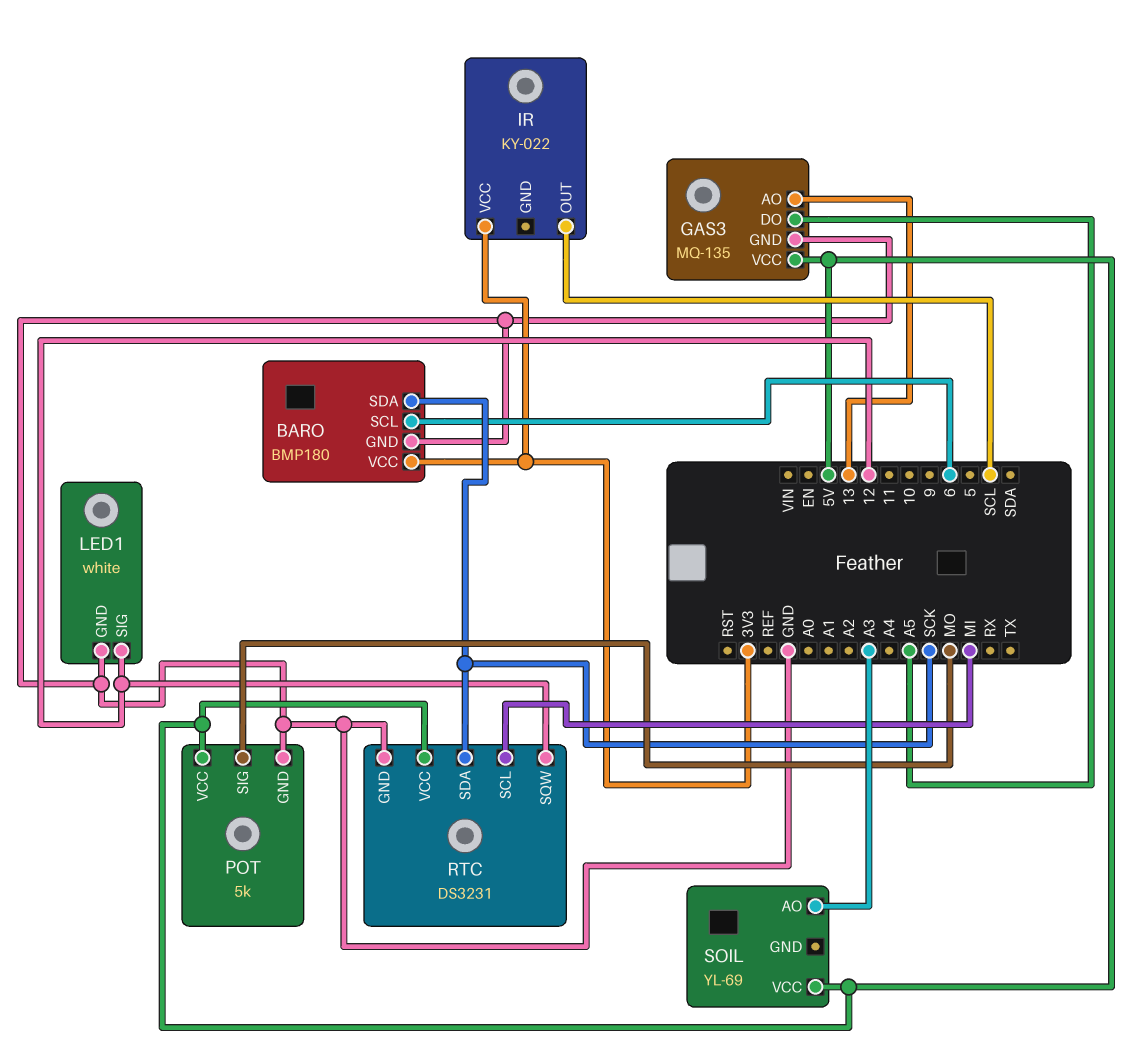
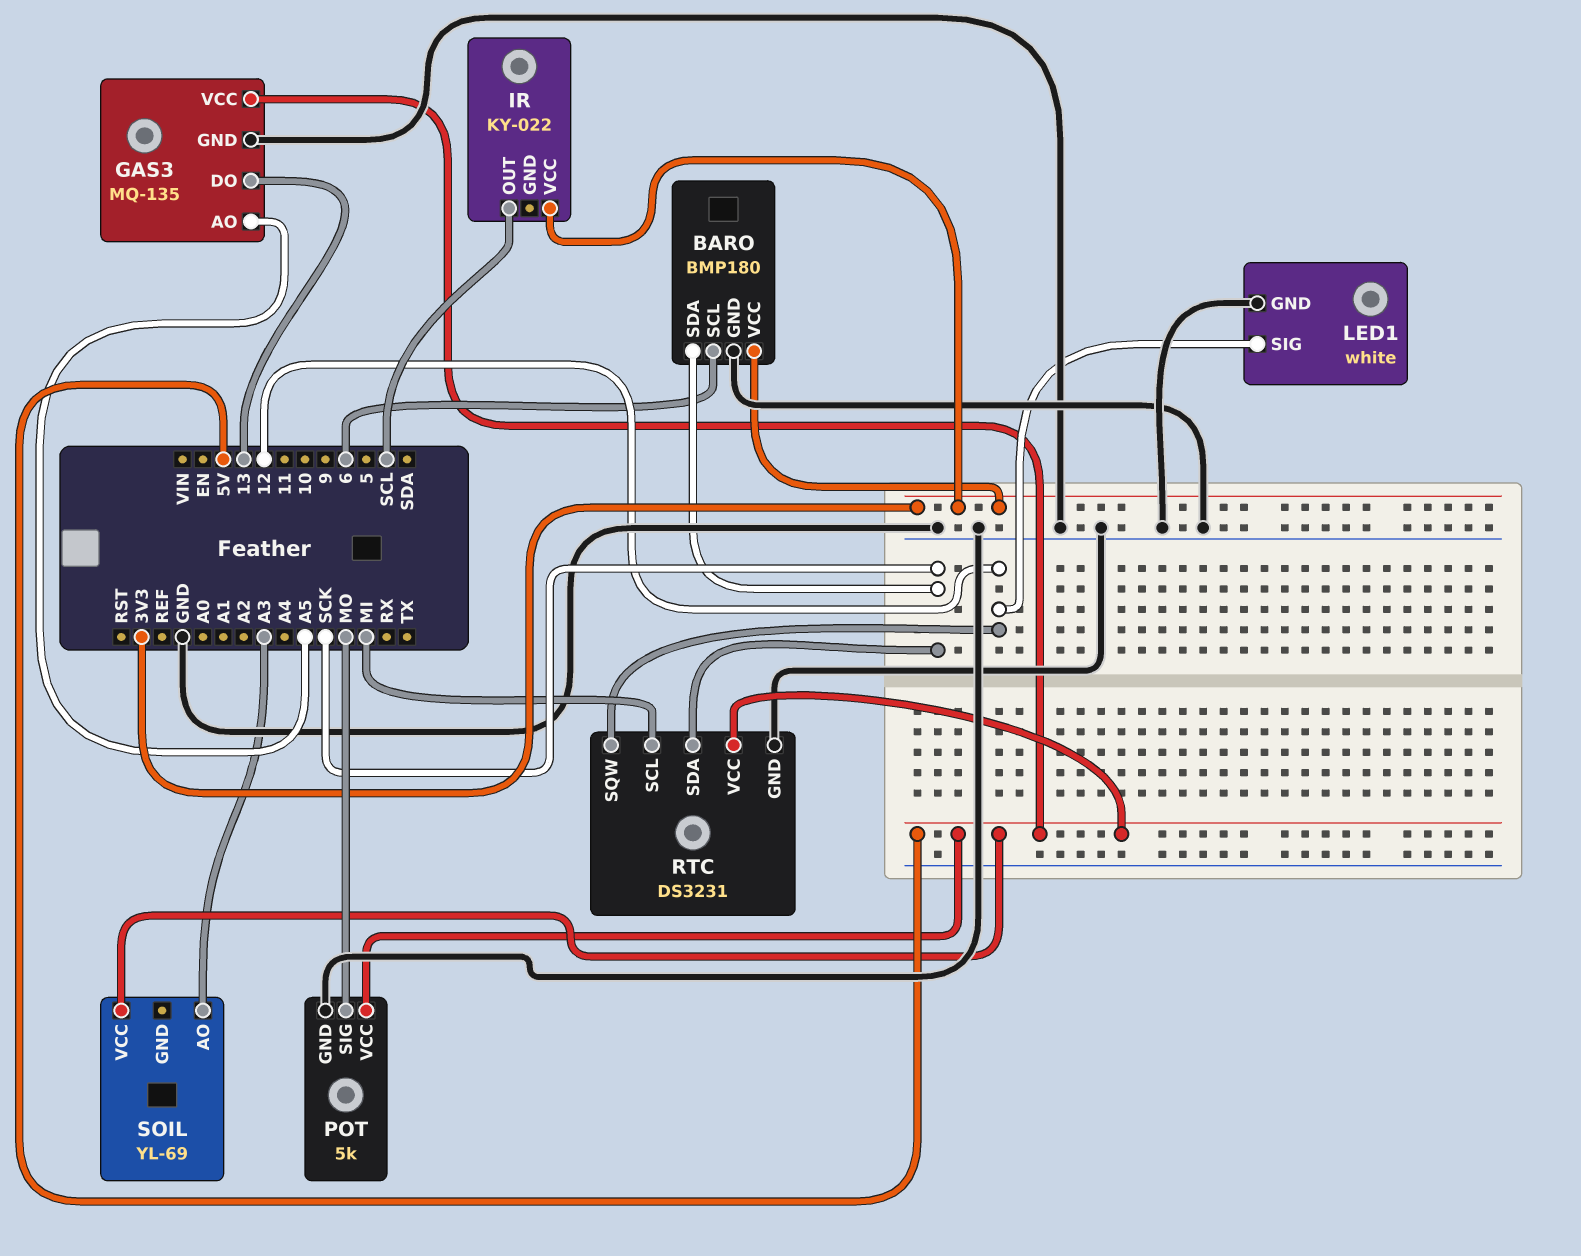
GAS3 pin AO: 13 -> A5
GAS3 pin DO: A5 -> 13

